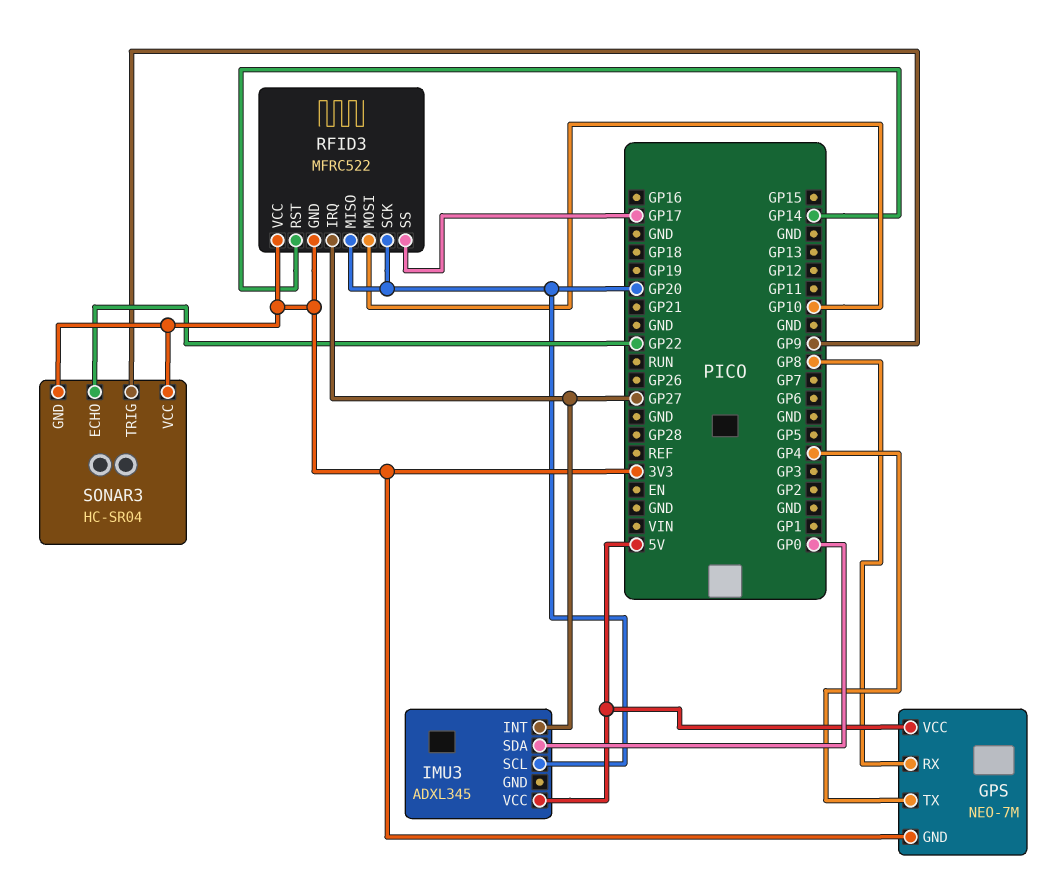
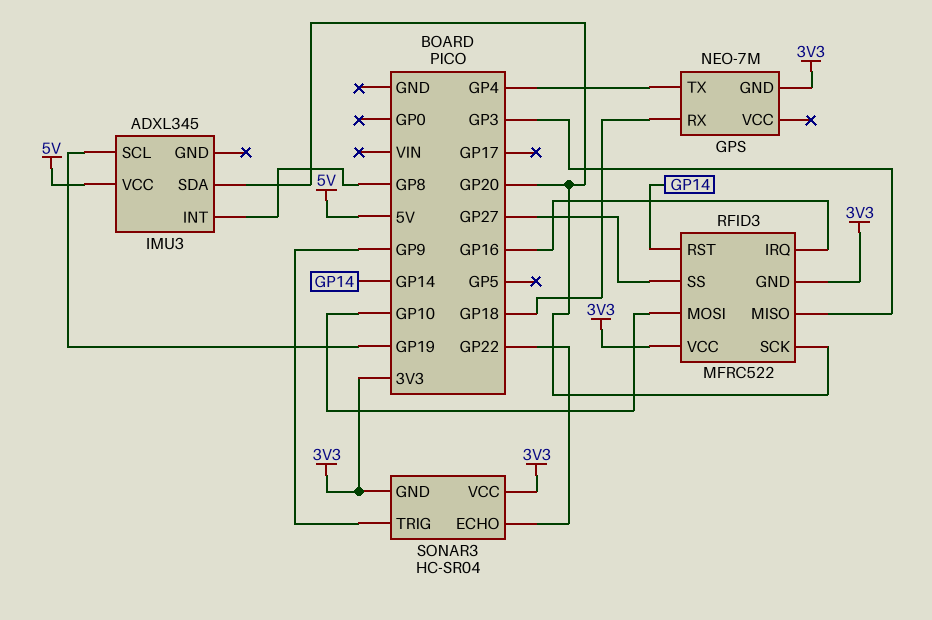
GPS pin RX: GP8 -> GP18
GPS pin VCC: 5V -> none
IMU3 pin INT: GP27 -> GP8
IMU3 pin SCL: GP20 -> GP19
IMU3 pin SDA: GP0 -> GP20
RFID3 pin IRQ: GP27 -> GP16
RFID3 pin MISO: GP20 -> GP3
RFID3 pin SS: GP17 -> GP27

